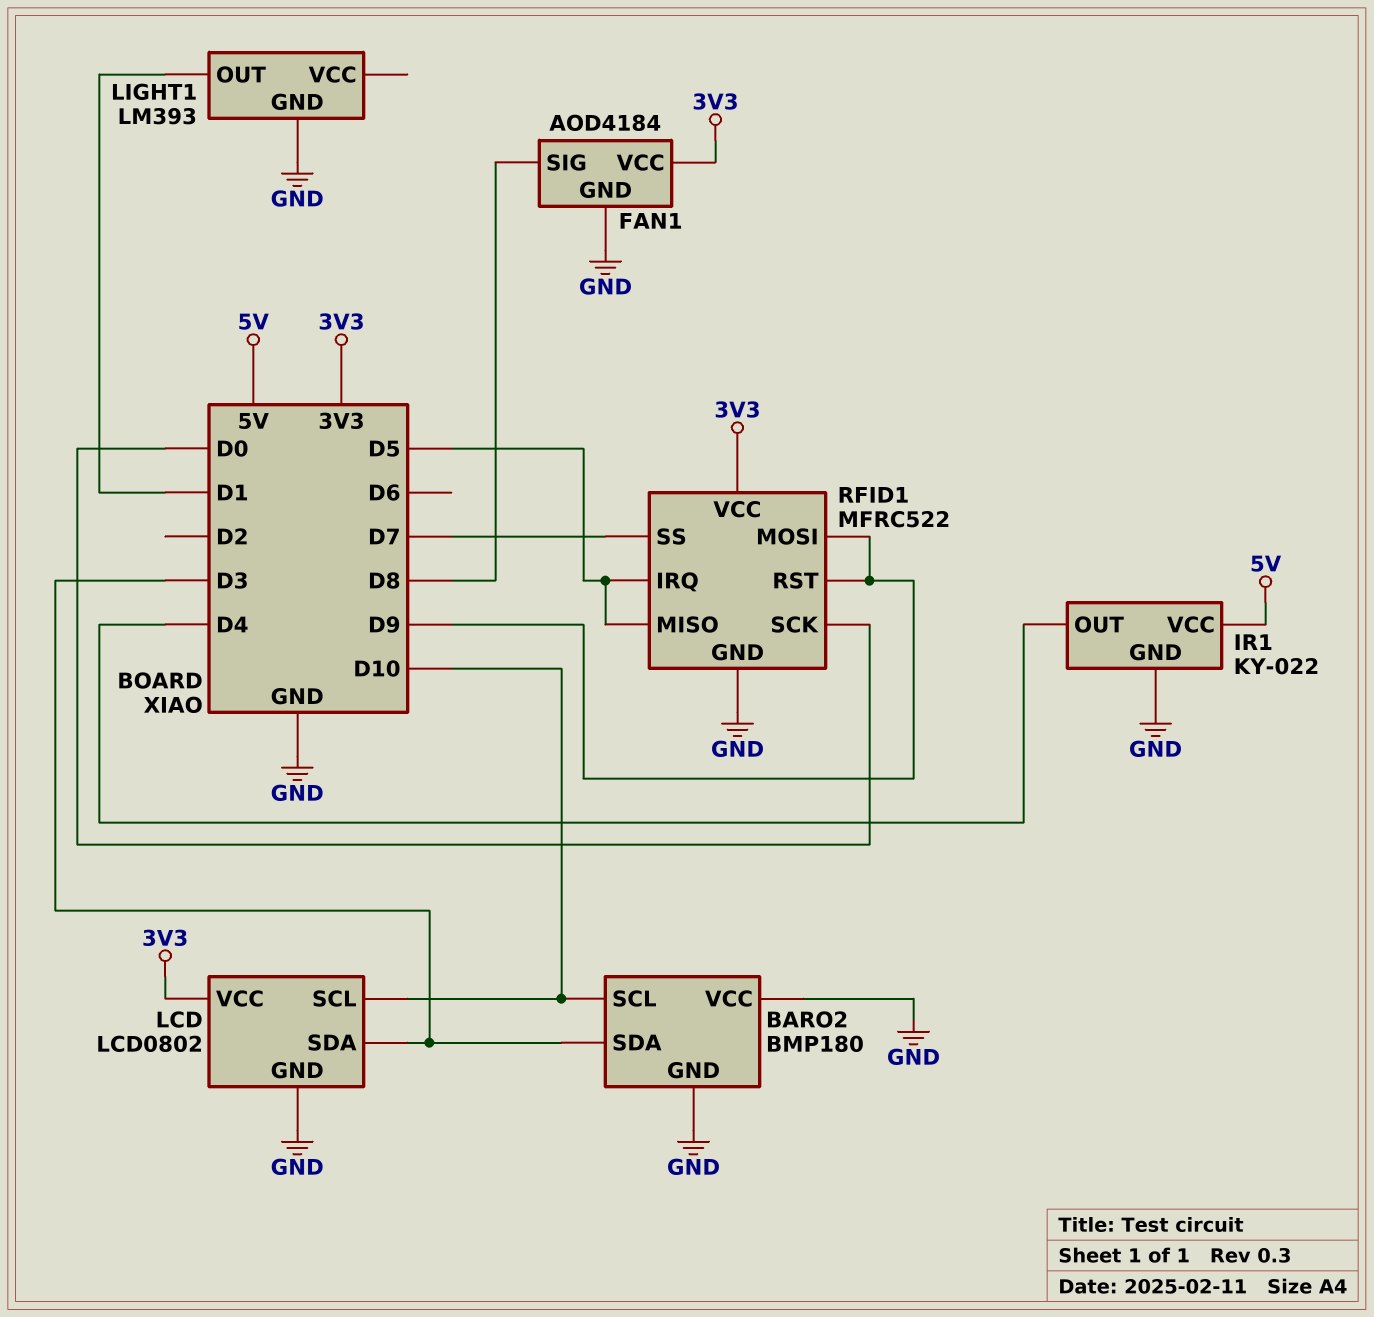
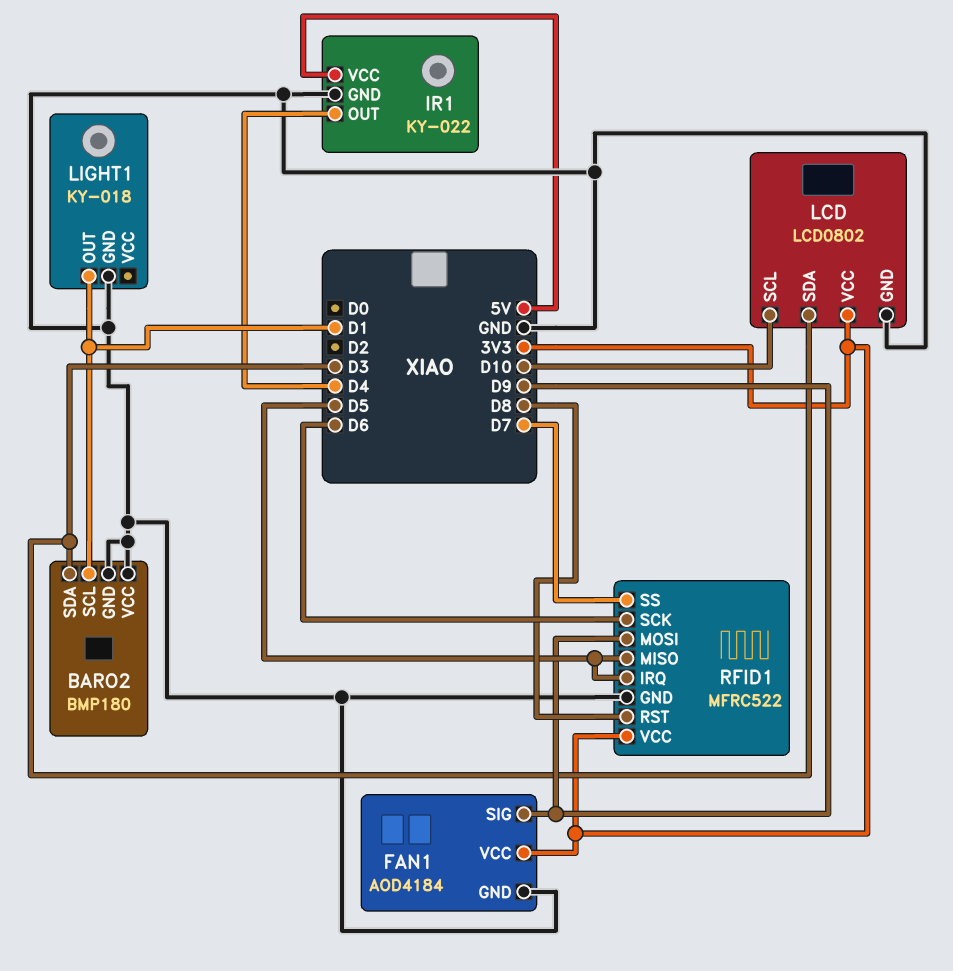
BARO2 pin SCL: D10 -> D1
FAN1 pin SIG: D8 -> D9
LIGHT1: LM393 -> KY-018
RFID1 pin RST: D9 -> D8
RFID1 pin SCK: D0 -> D6

